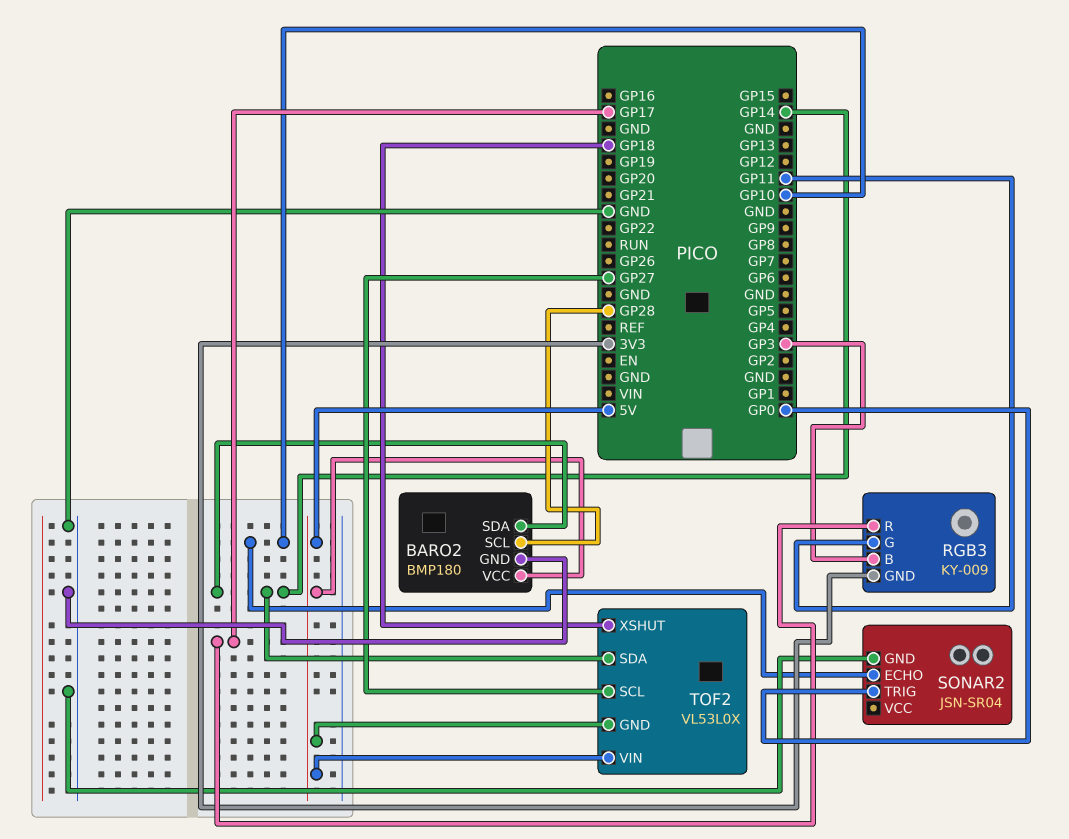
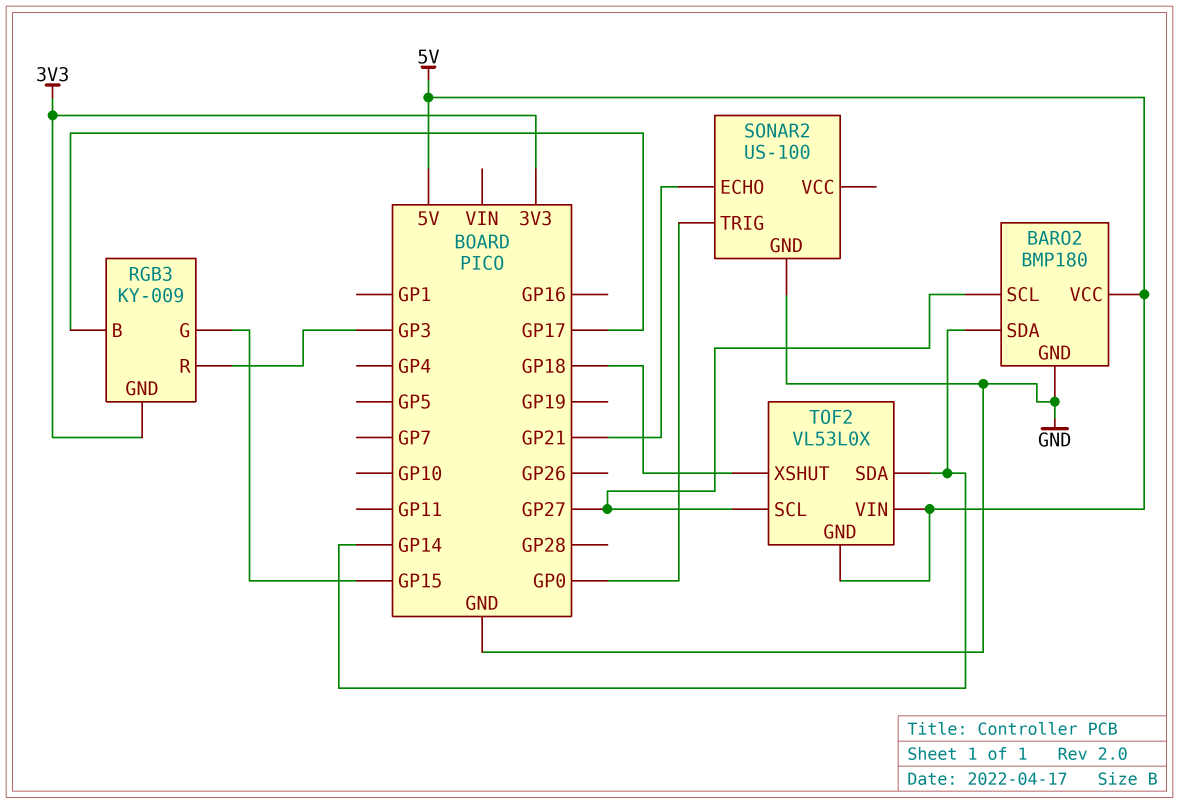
BARO2 pin SCL: GP28 -> GP27
RGB3 pin B: GP3 -> GP17
RGB3 pin G: GP11 -> GP15
RGB3 pin R: GP17 -> GP3
SONAR2: JSN-SR04 -> US-100
SONAR2 pin ECHO: GP10 -> GP21

